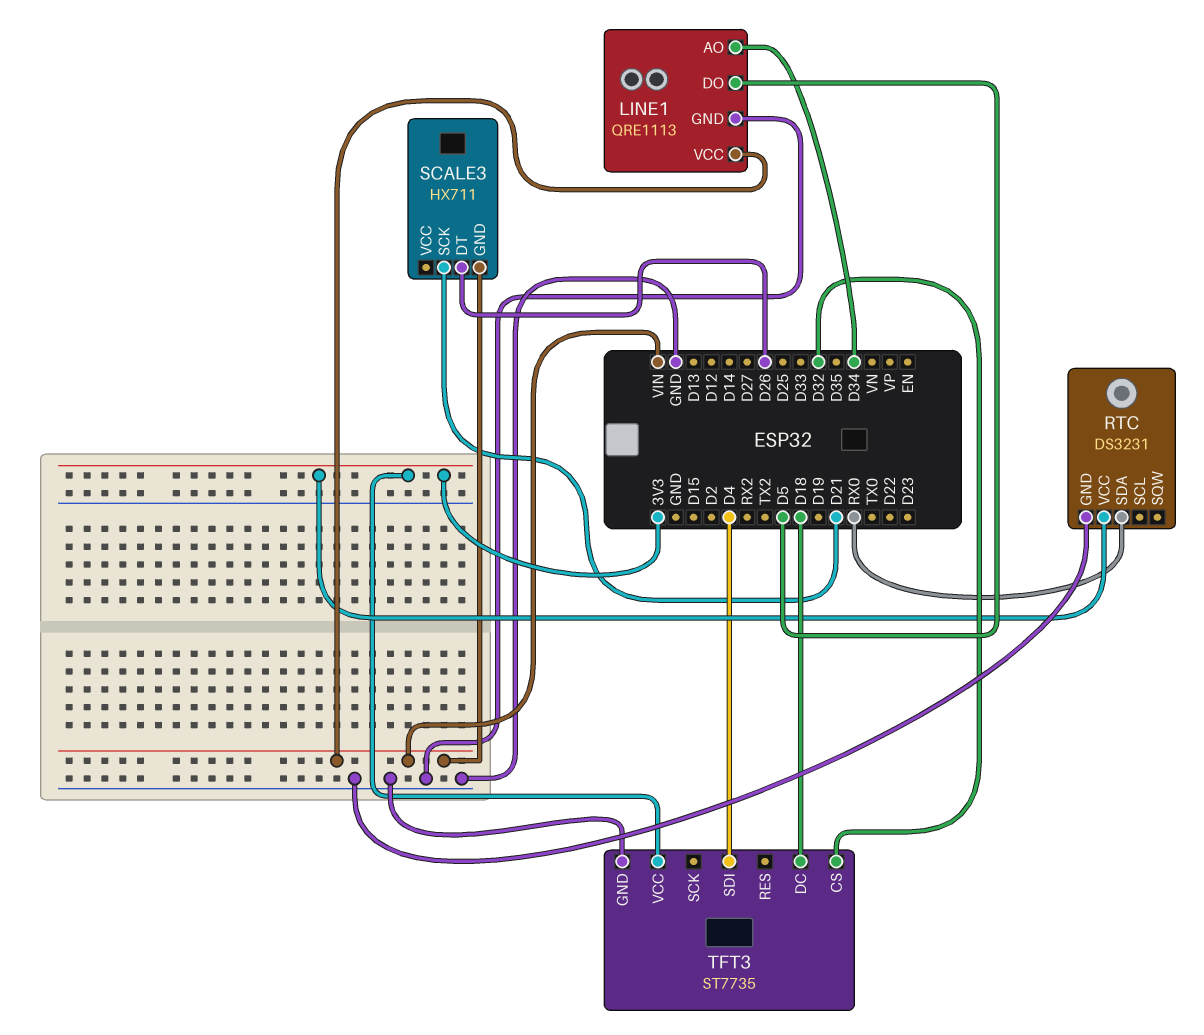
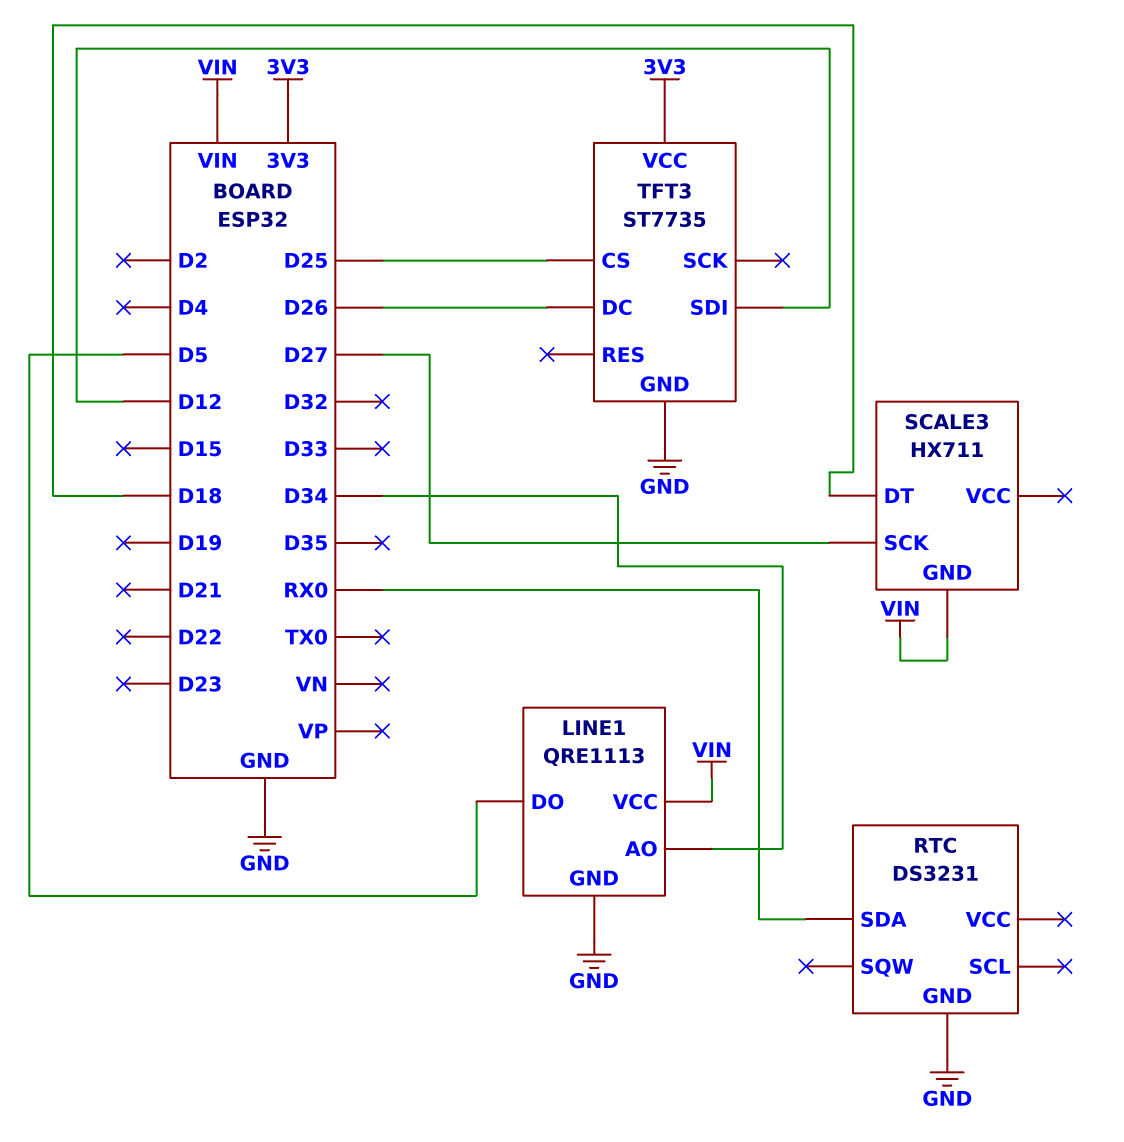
RTC pin VCC: 3V3 -> none
SCALE3 pin DT: D26 -> D18
SCALE3 pin SCK: D21 -> D27
TFT3 pin CS: D32 -> D25
TFT3 pin DC: D18 -> D26
TFT3 pin SDI: D4 -> D12

